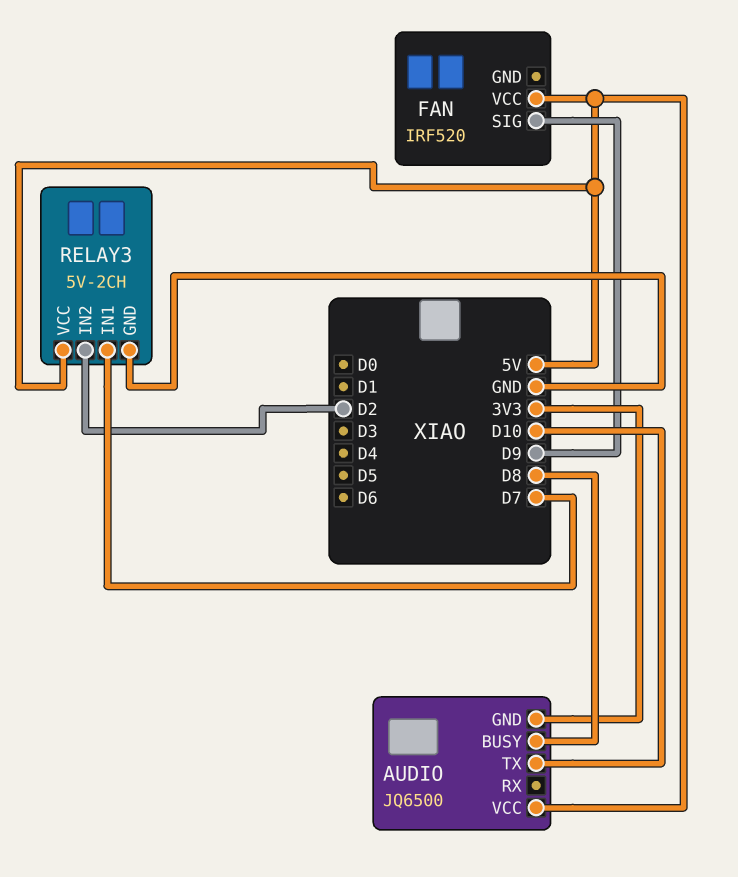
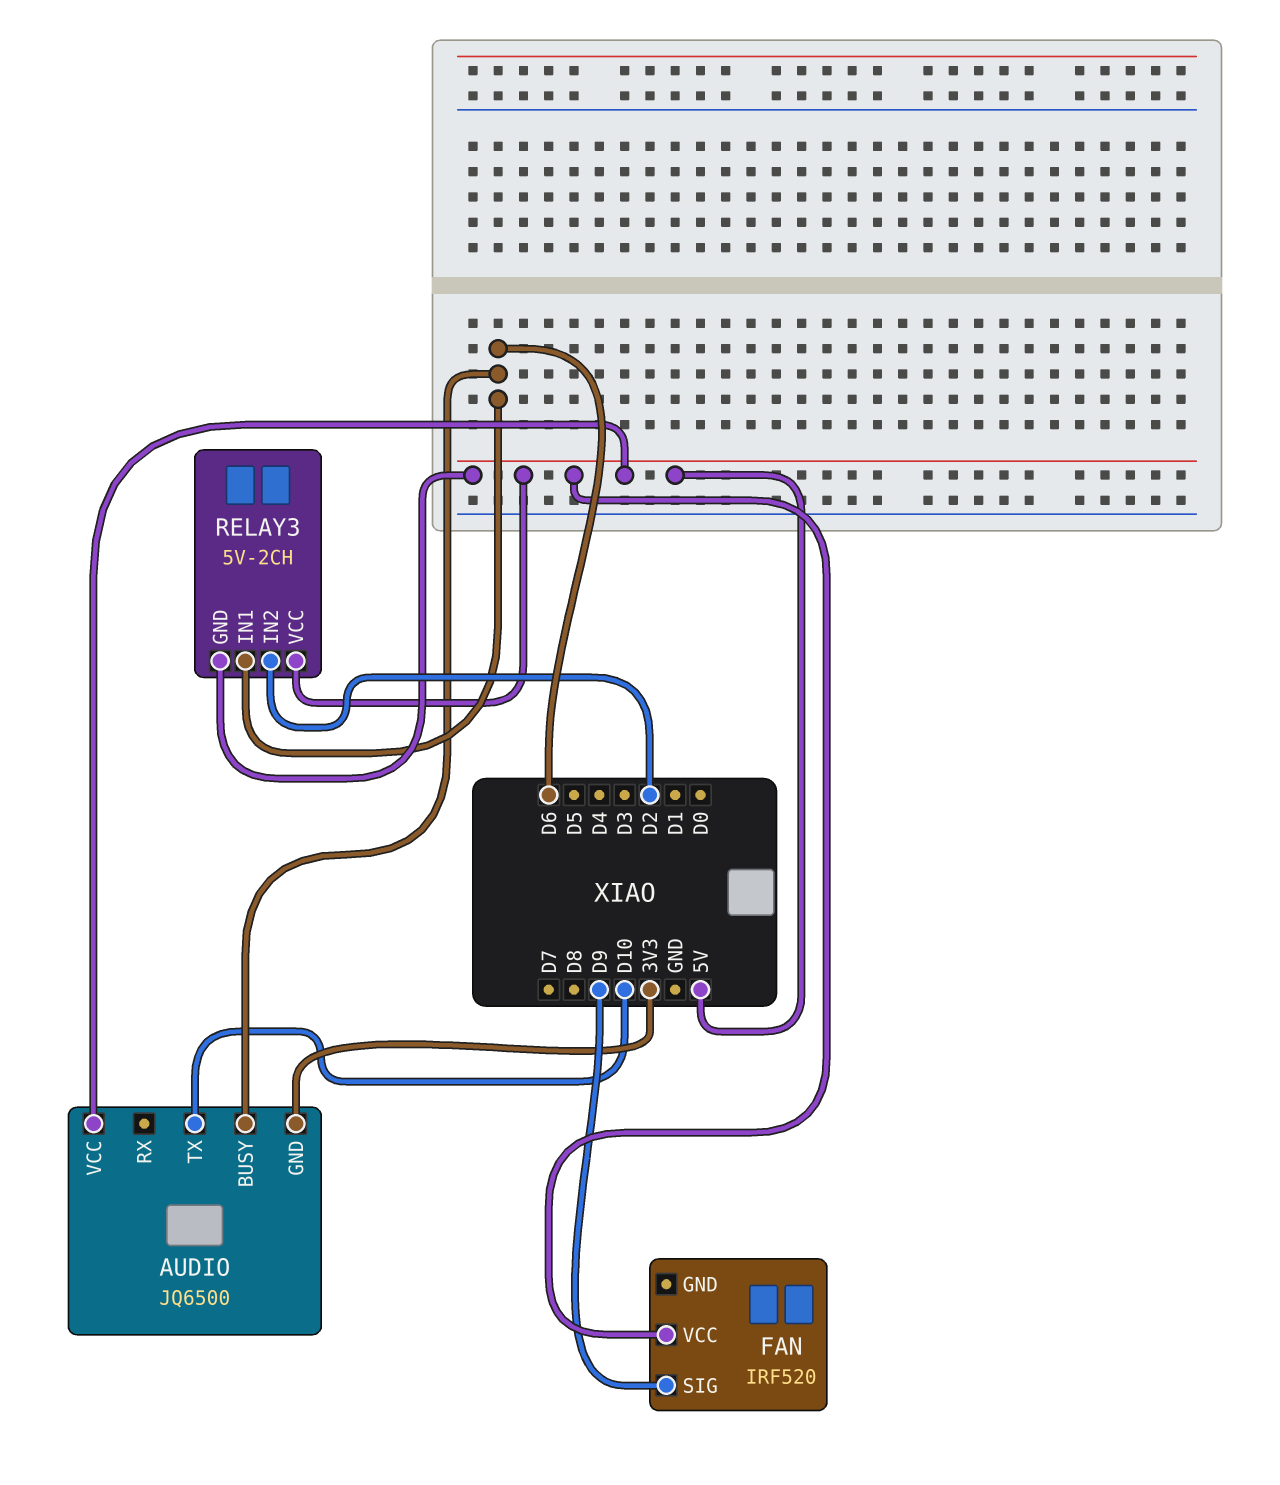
AUDIO pin BUSY: D8 -> D6
RELAY3 pin GND: GND -> 5V
RELAY3 pin IN1: D7 -> D6

